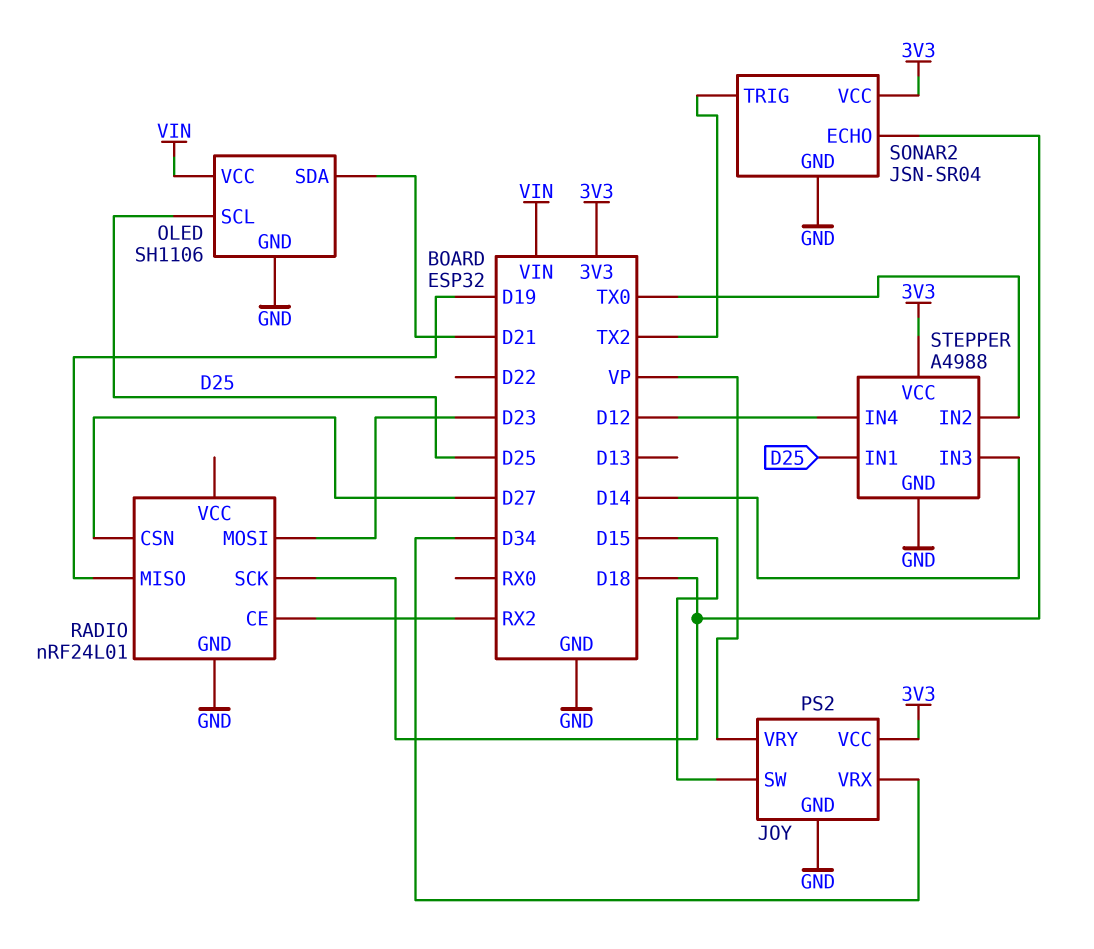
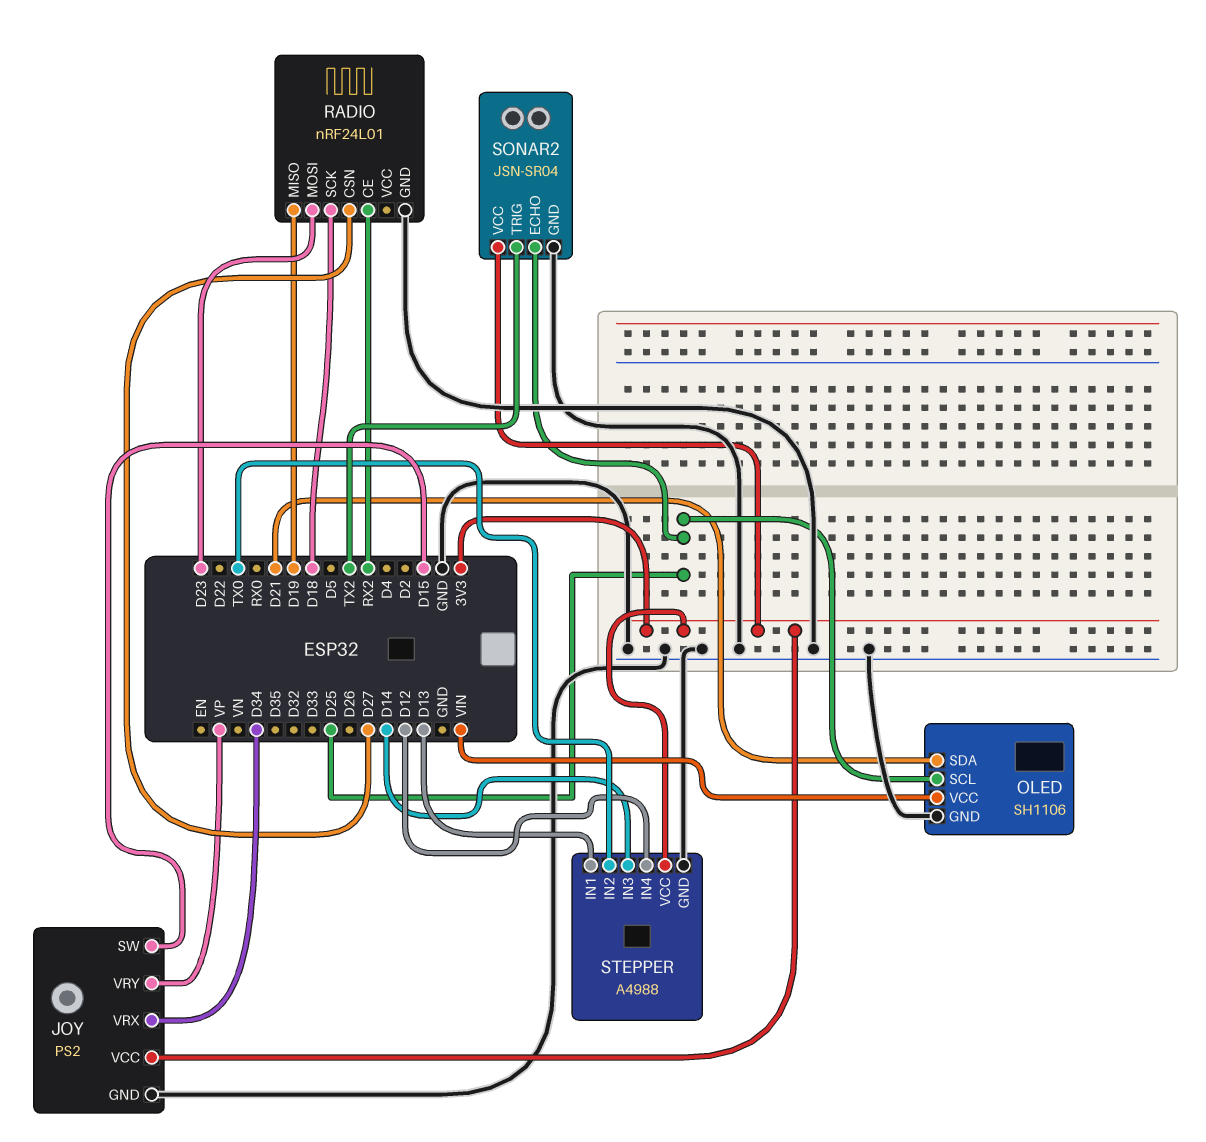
SONAR2 pin ECHO: D18 -> D25
STEPPER pin IN1: D25 -> D13

